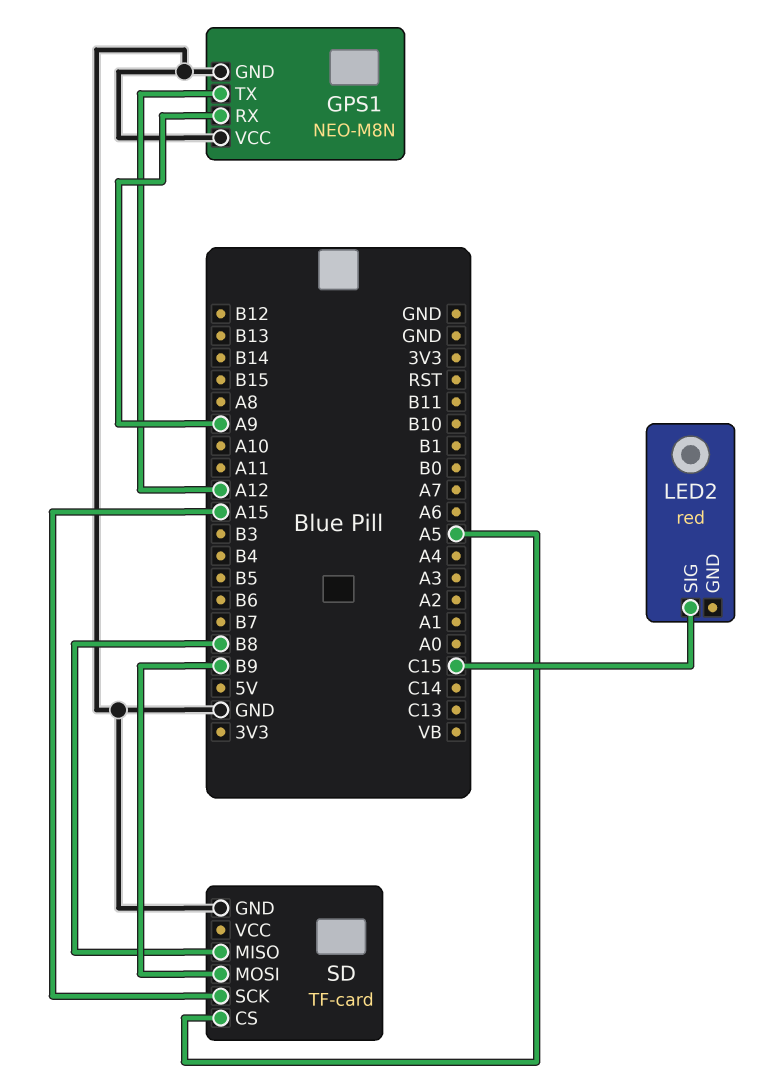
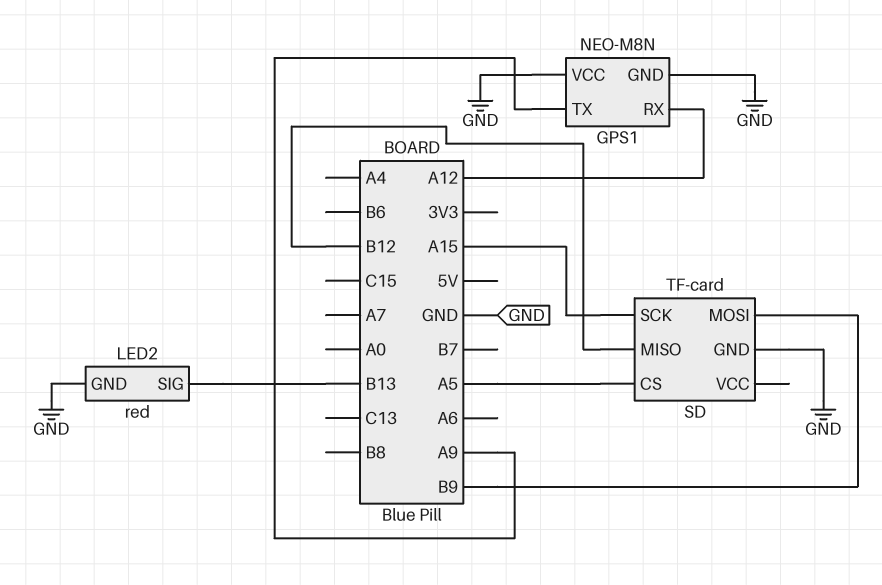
GPS1 pin RX: A9 -> A12
GPS1 pin TX: A12 -> A9
LED2 pin GND: none -> GND
LED2 pin SIG: C15 -> B13
SD pin MISO: B8 -> B12

